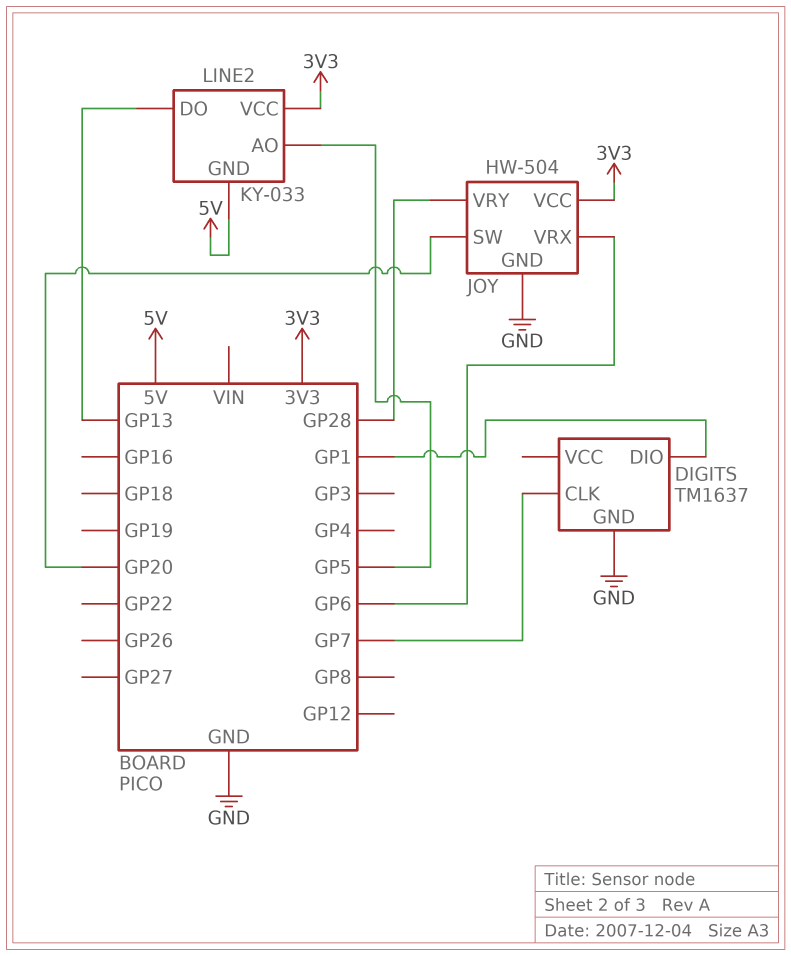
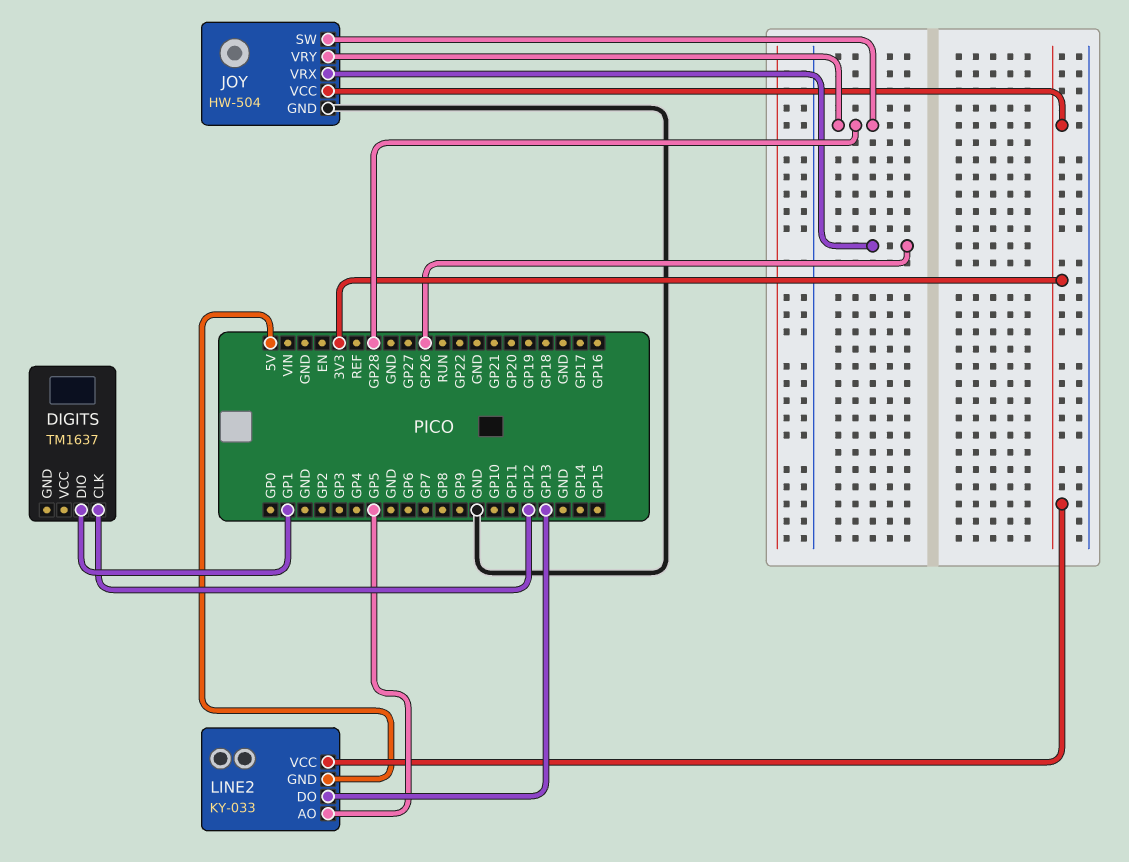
DIGITS pin CLK: GP7 -> GP12
DIGITS pin GND: GND -> none
JOY pin SW: GP20 -> GP28
JOY pin VRX: GP6 -> GP26

